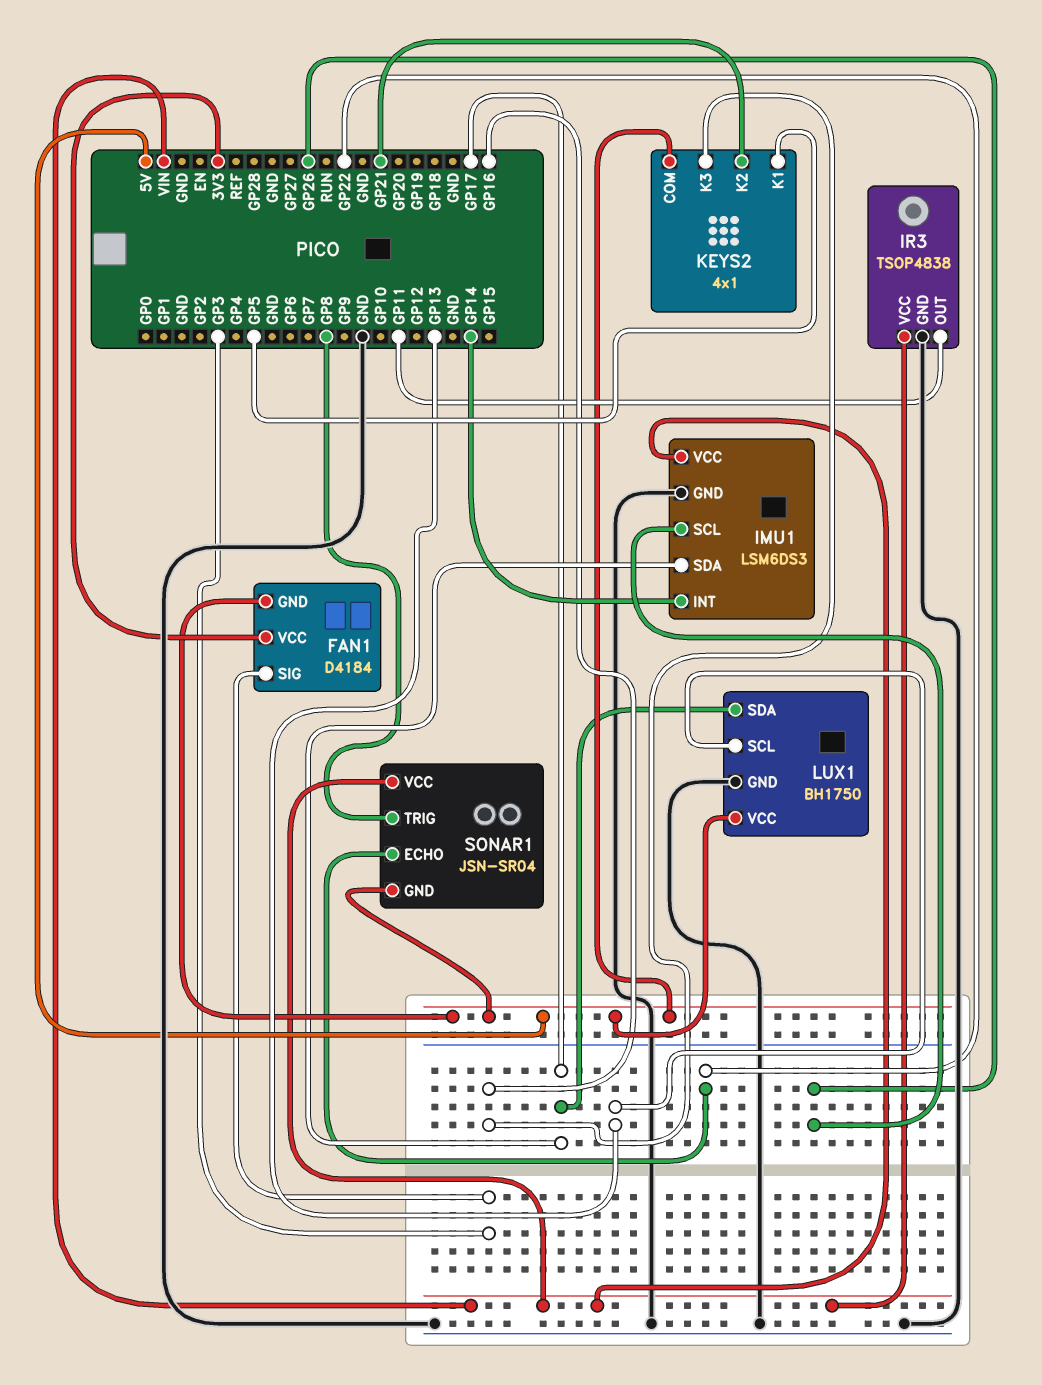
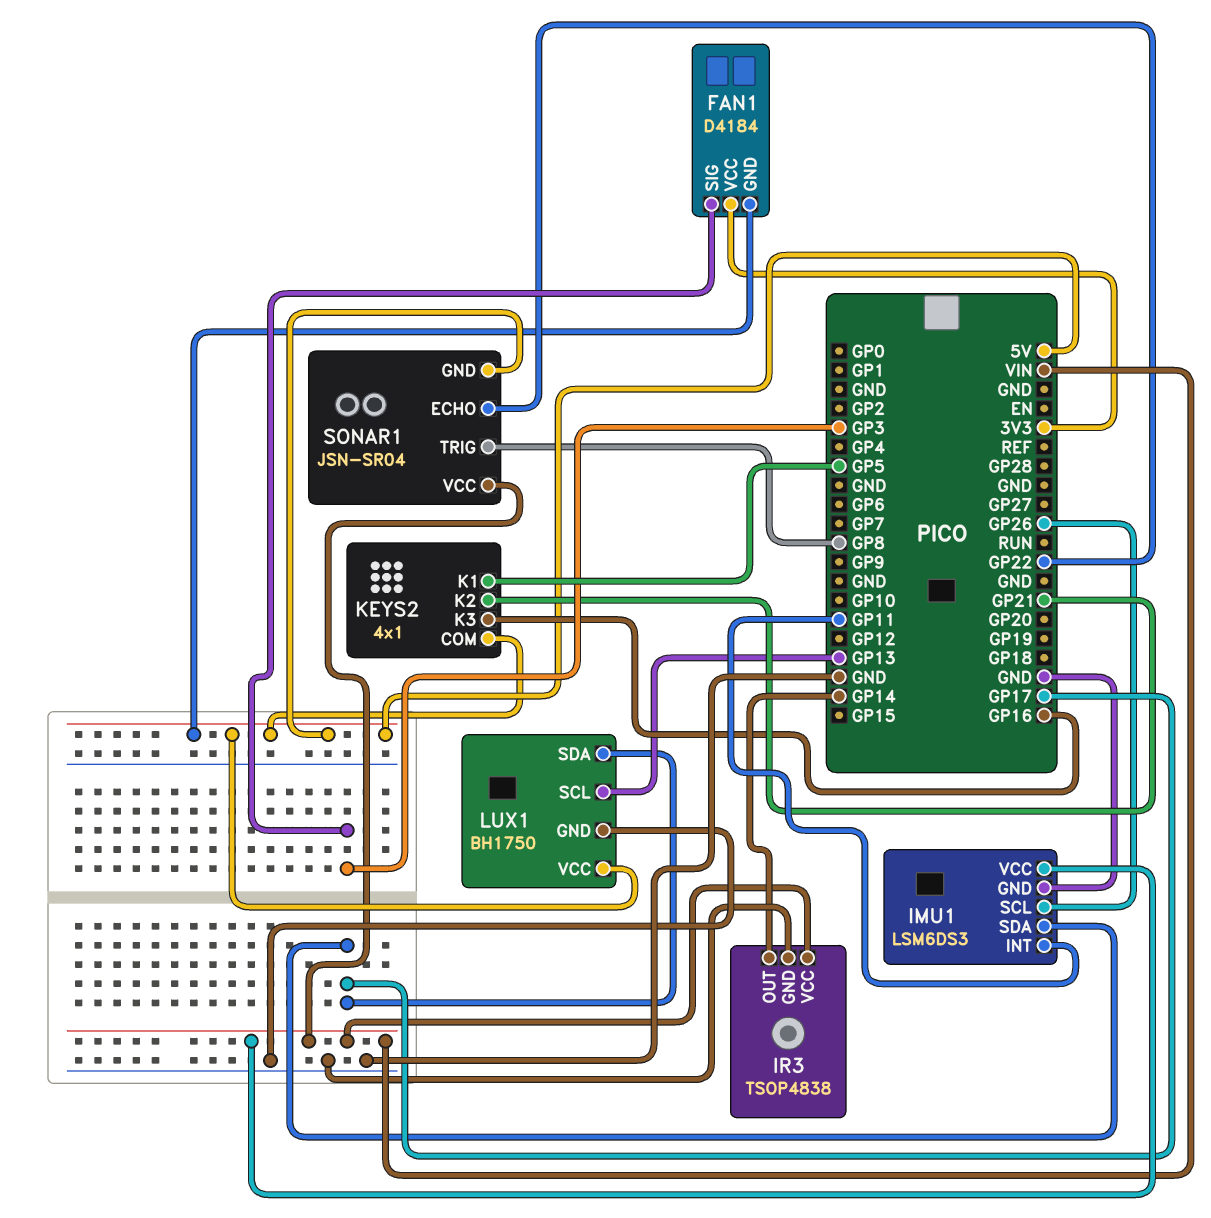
IMU1 pin INT: GP14 -> GP11
IR3 pin OUT: GP11 -> GP14

